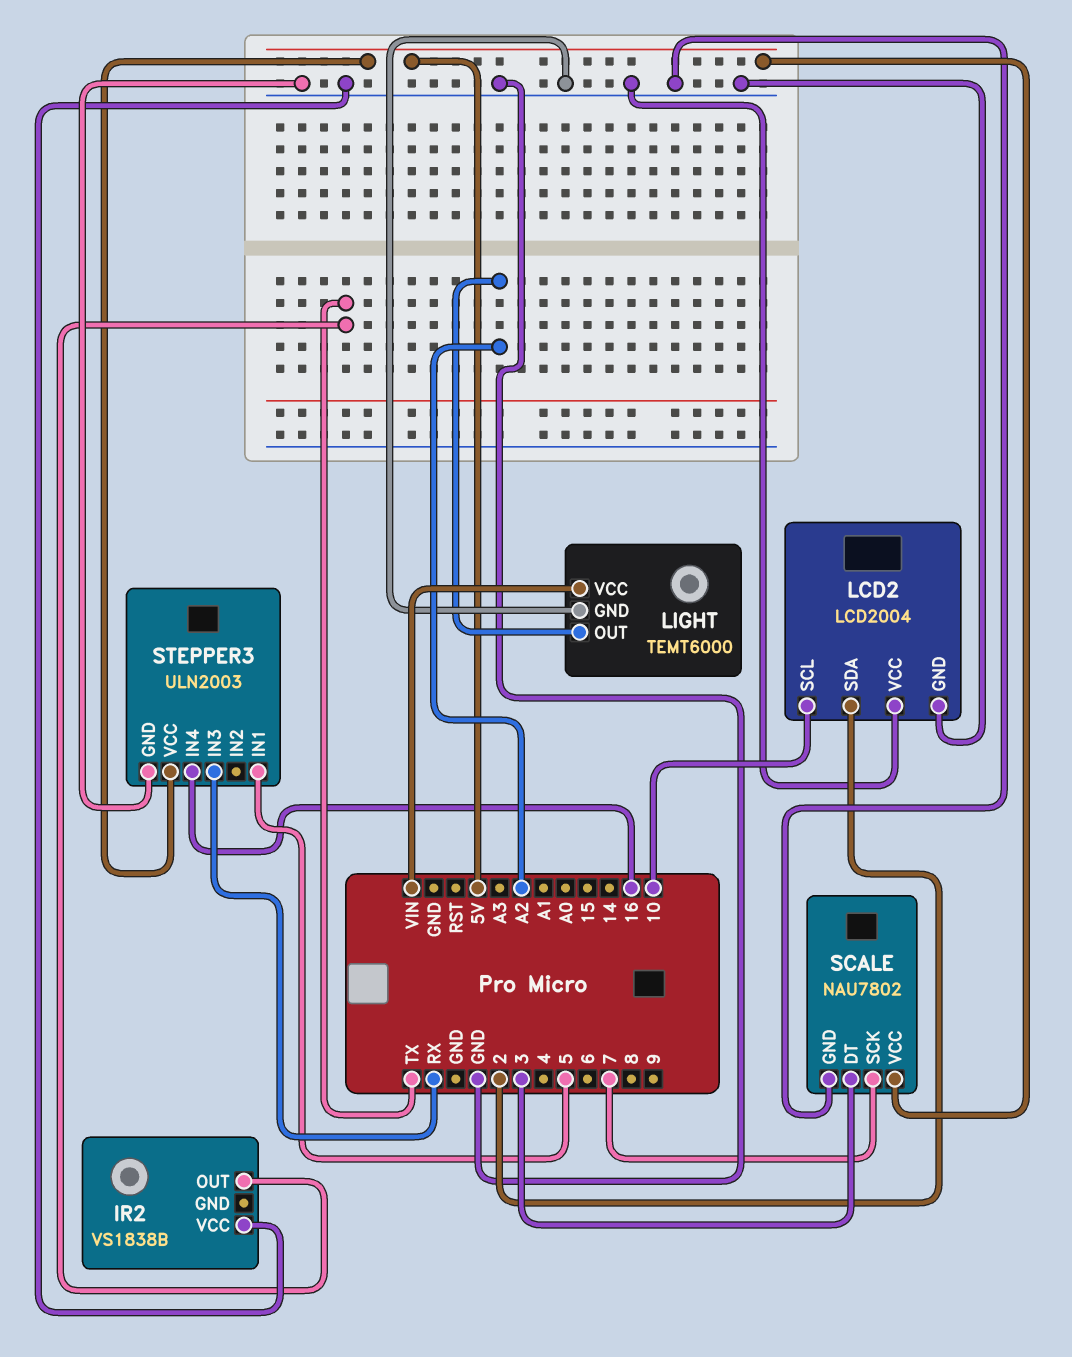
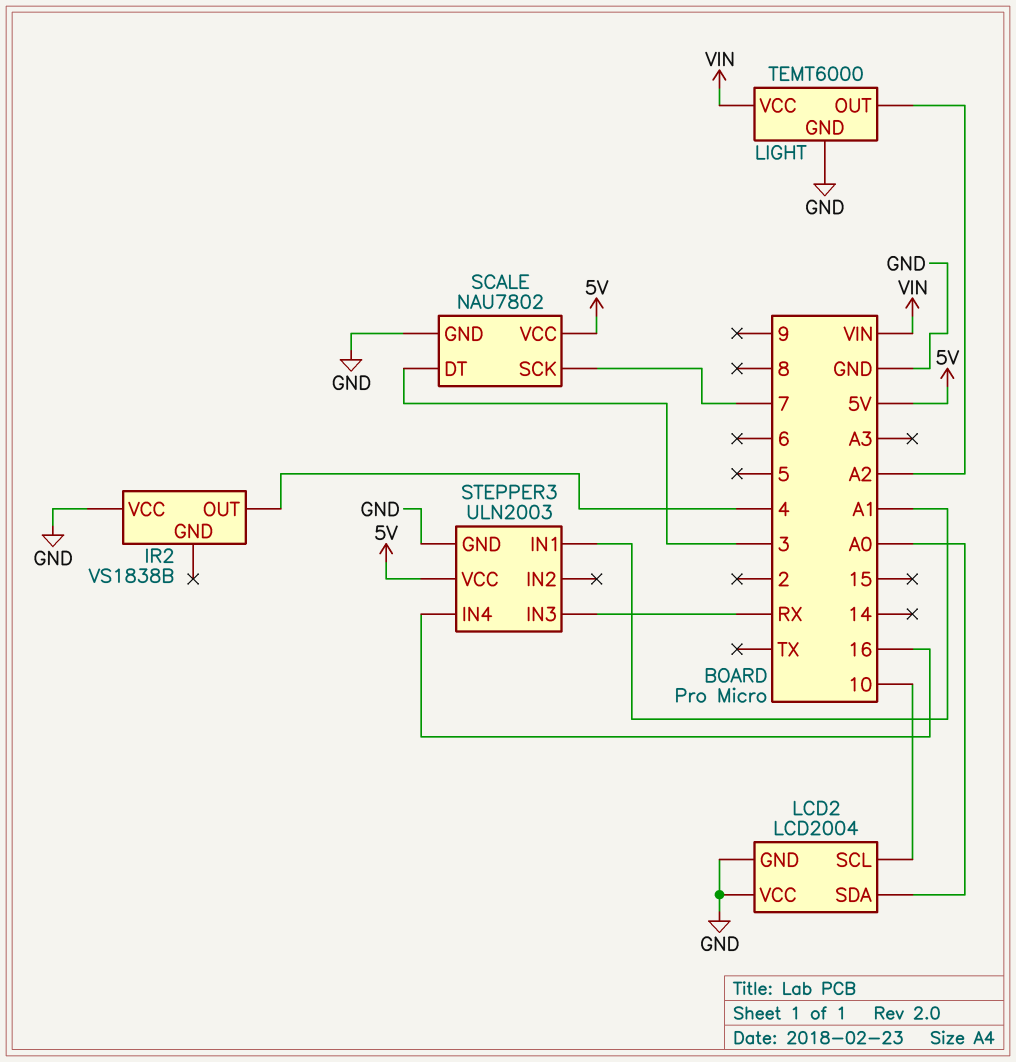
IR2 pin OUT: TX -> 4
LCD2 pin SDA: 2 -> A0
STEPPER3 pin IN1: 5 -> A1

